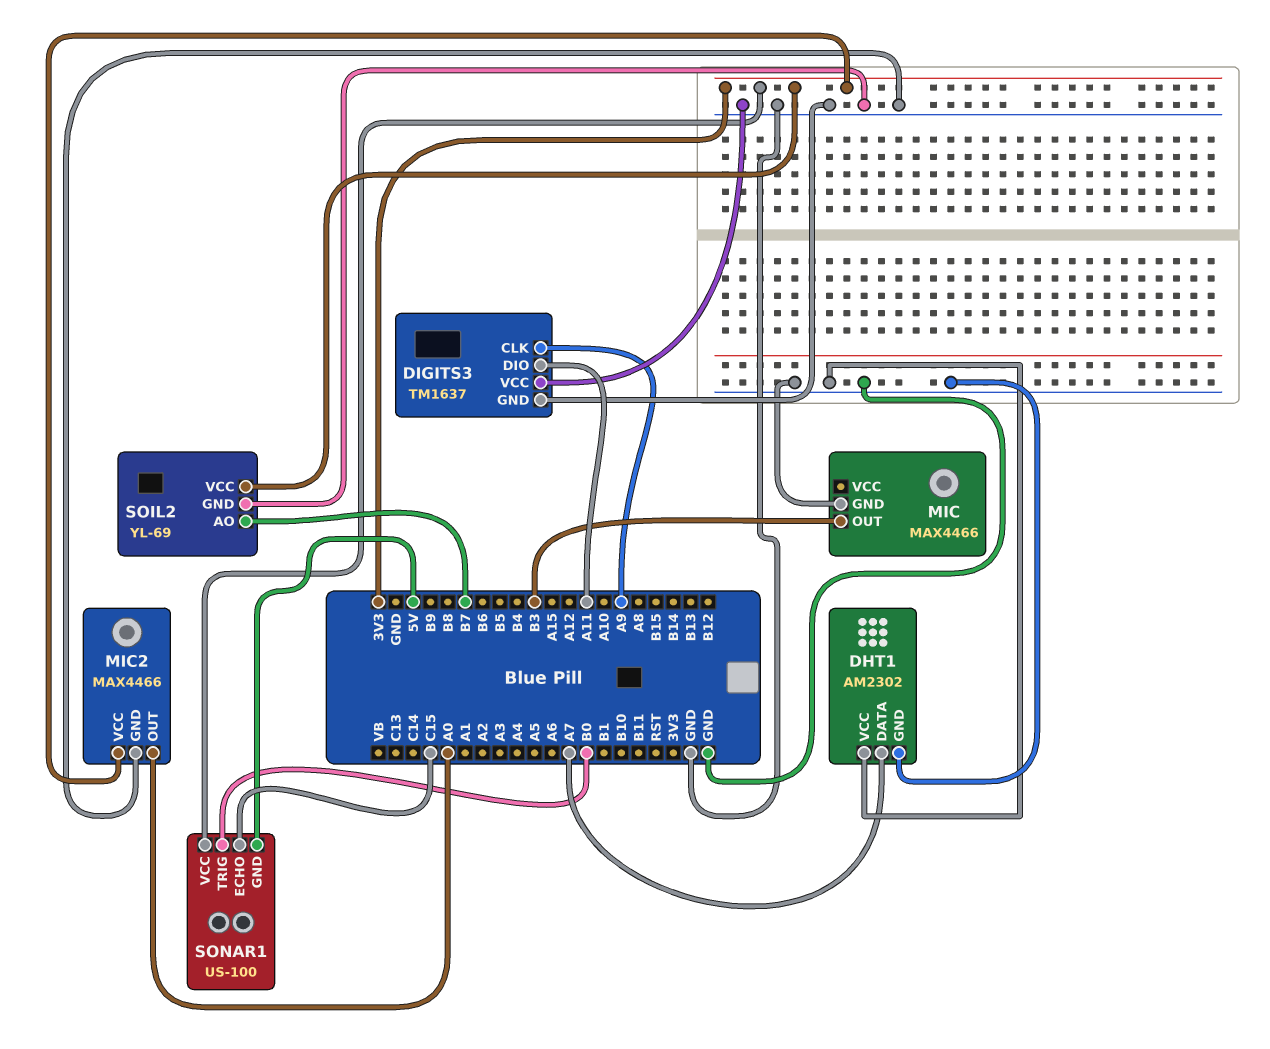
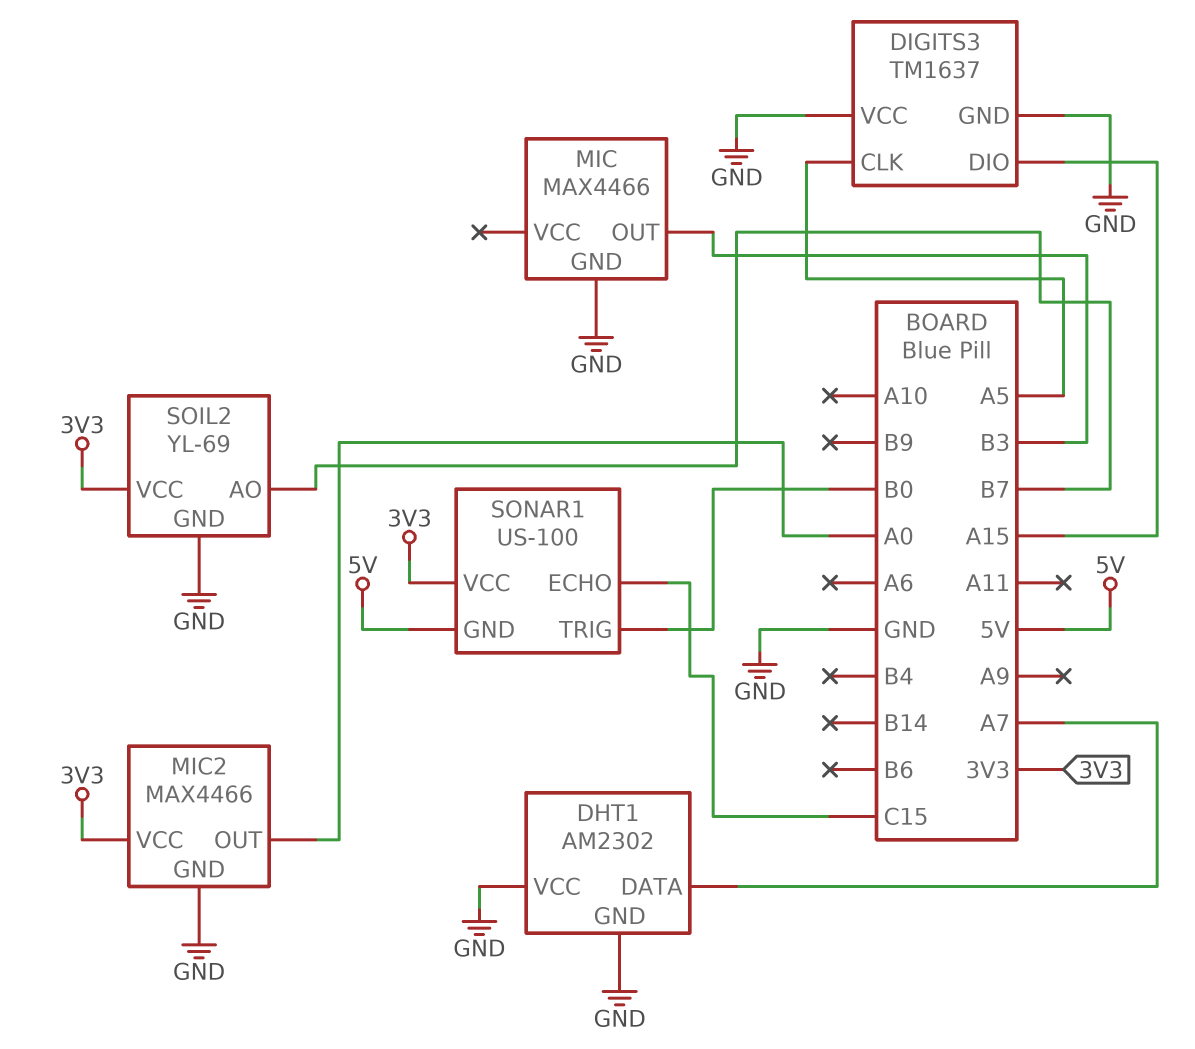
DIGITS3 pin CLK: A9 -> A5
DIGITS3 pin DIO: A11 -> A15

